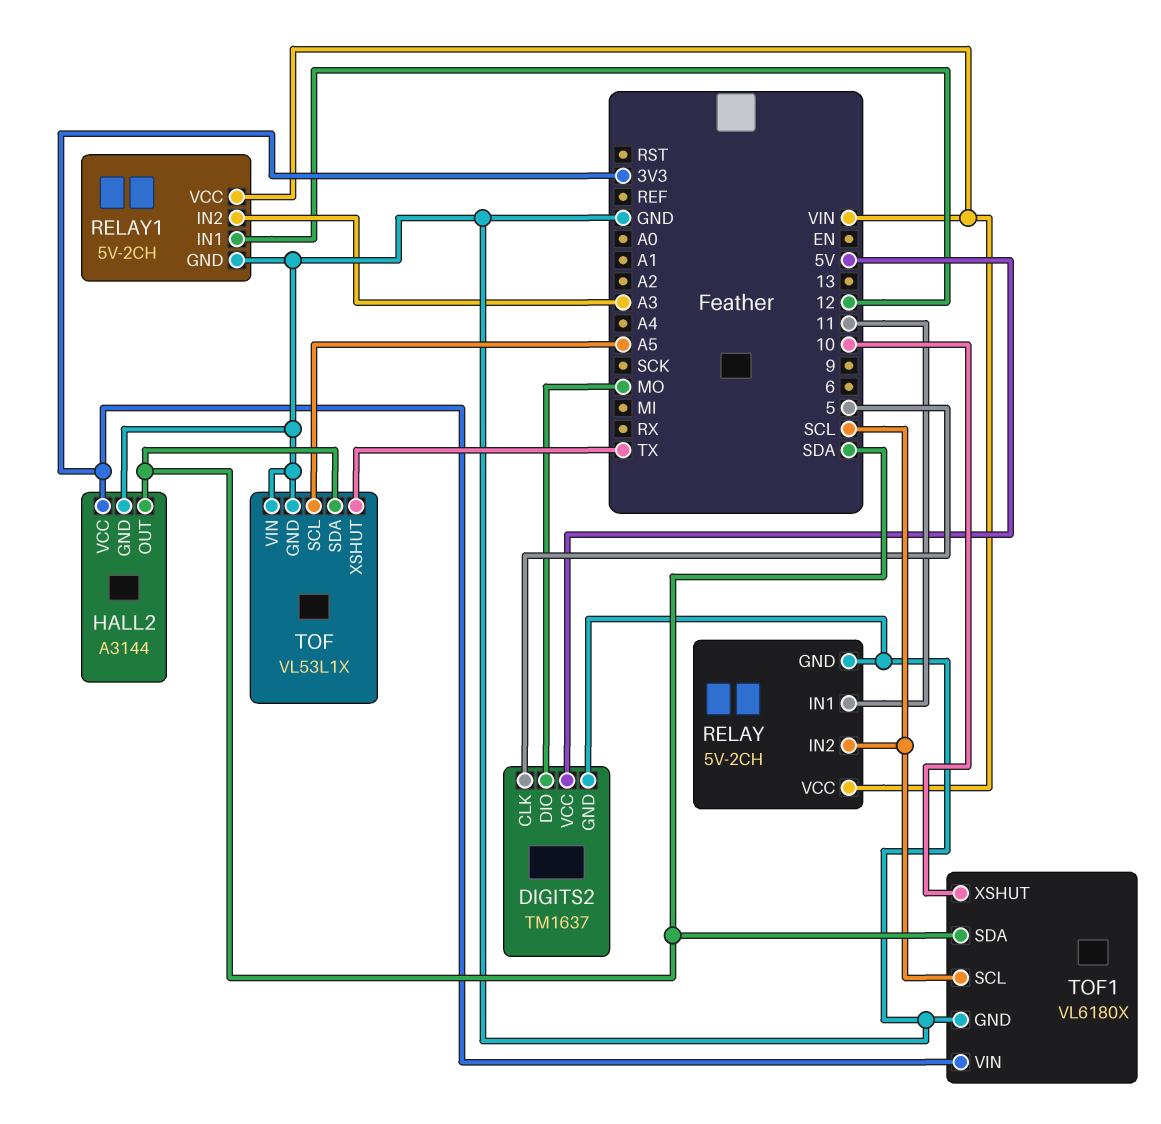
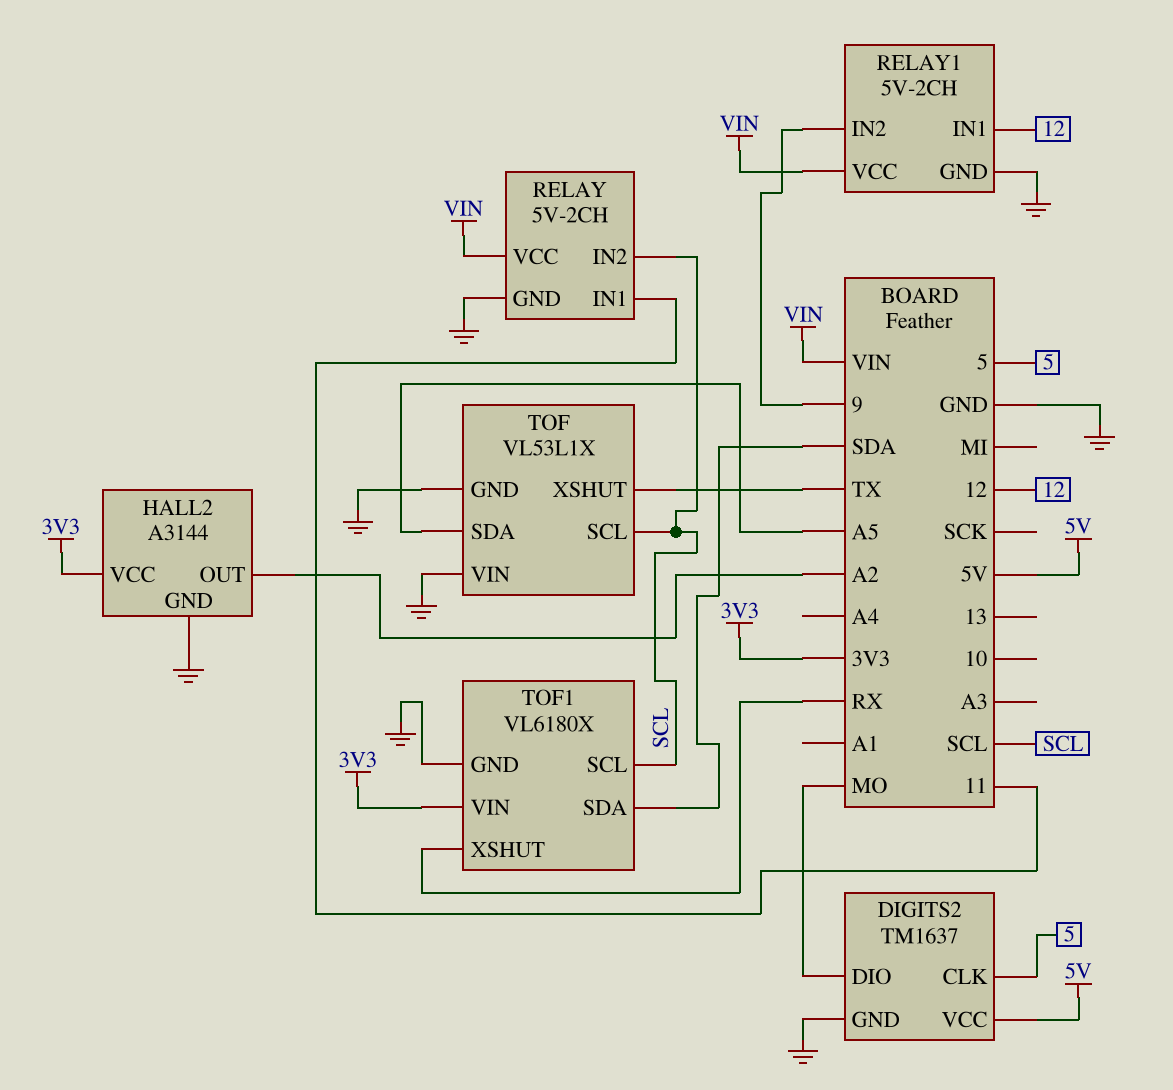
HALL2 pin OUT: SDA -> A2
RELAY1 pin IN2: A3 -> 9
TOF pin SCL: A5 -> SCL
TOF pin SDA: SDA -> A5
TOF1 pin XSHUT: 10 -> RX

